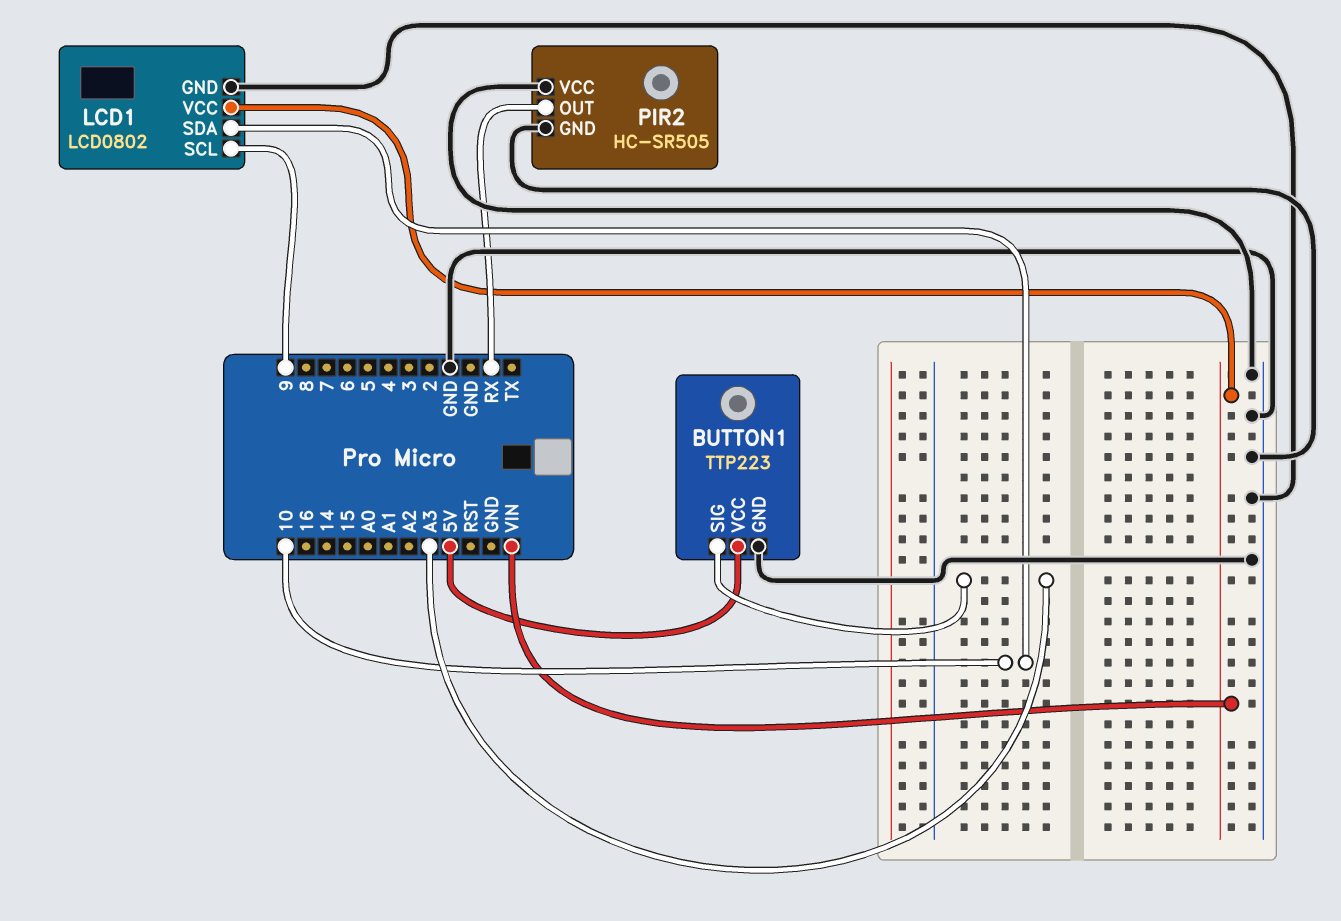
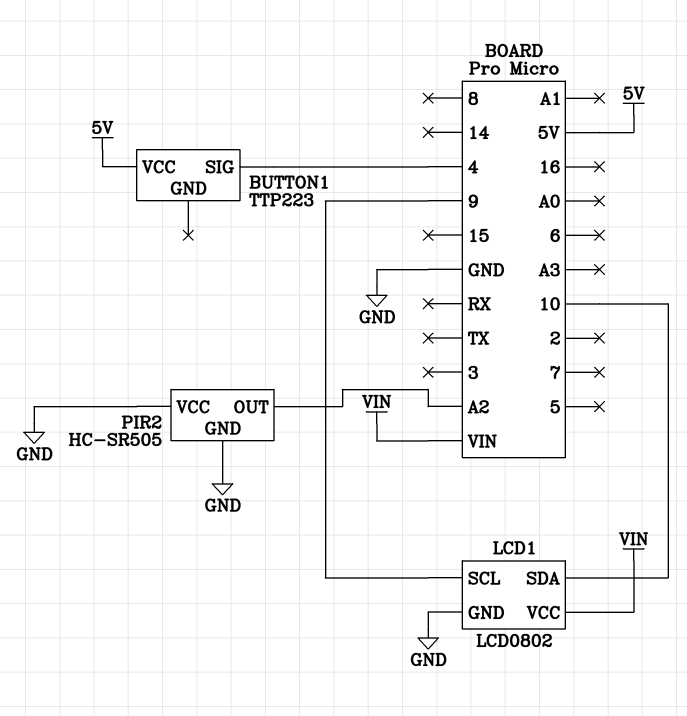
BUTTON1 pin GND: GND -> none
BUTTON1 pin SIG: A3 -> 4
PIR2 pin OUT: RX -> A2

